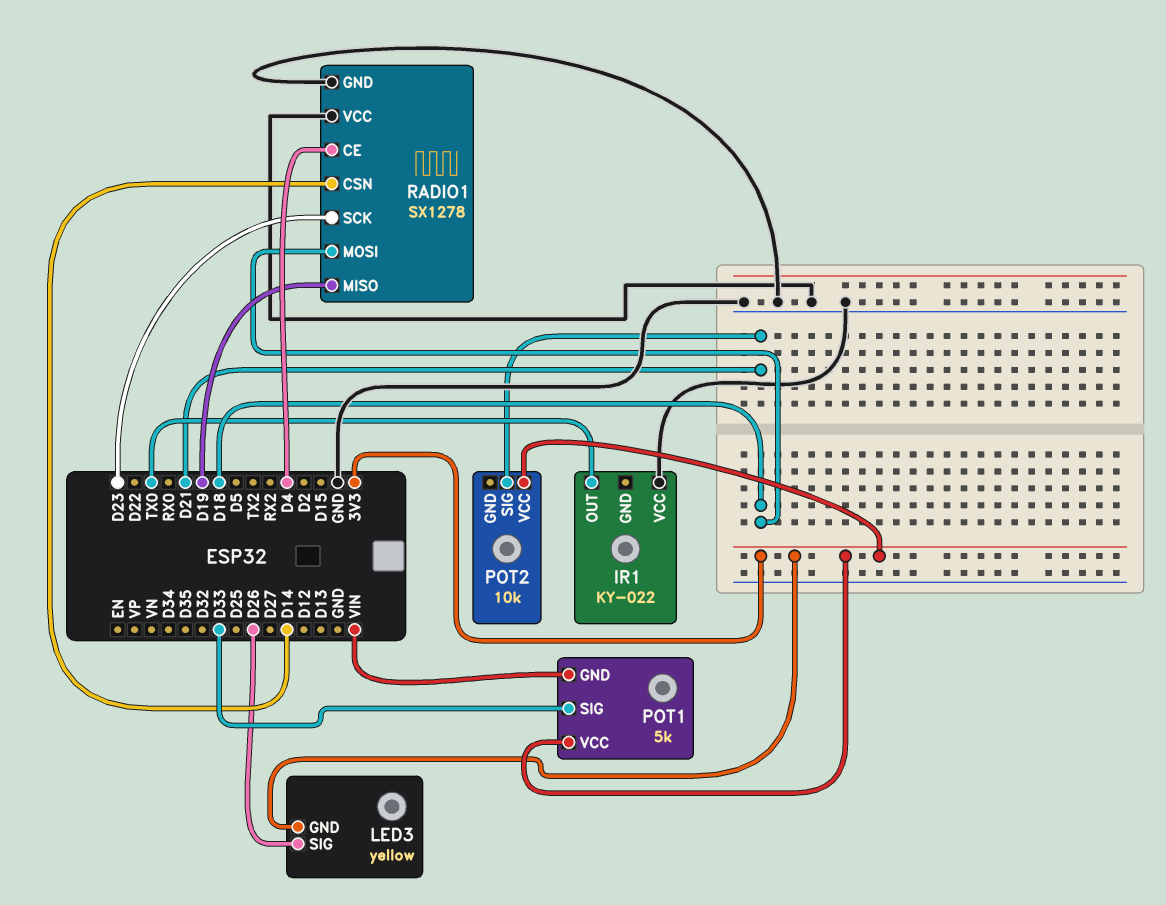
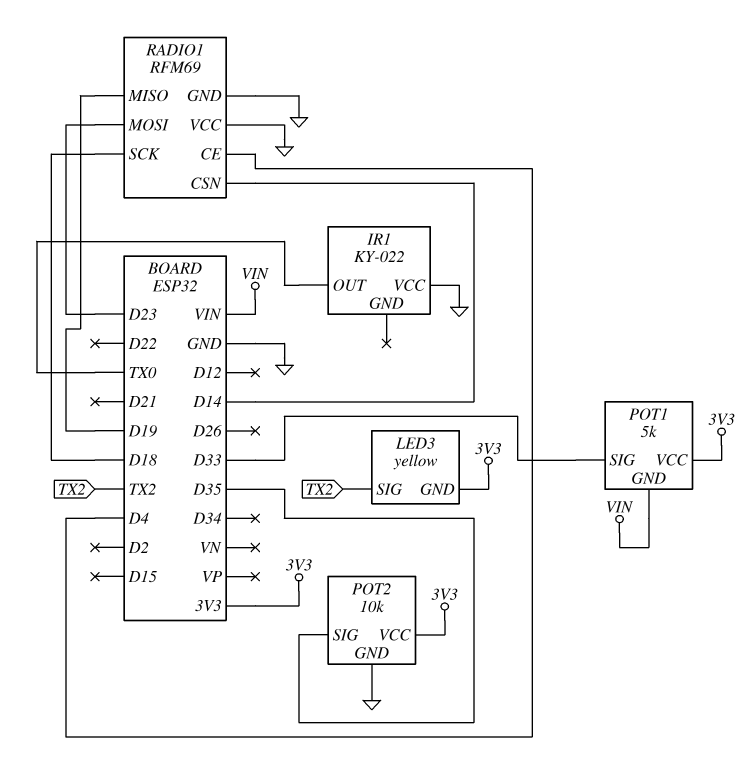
LED3 pin SIG: D26 -> TX2
POT2 pin GND: none -> GND
POT2 pin SIG: D21 -> D35
RADIO1: SX1278 -> RFM69
RADIO1 pin MOSI: D18 -> D23
RADIO1 pin SCK: D23 -> D18

